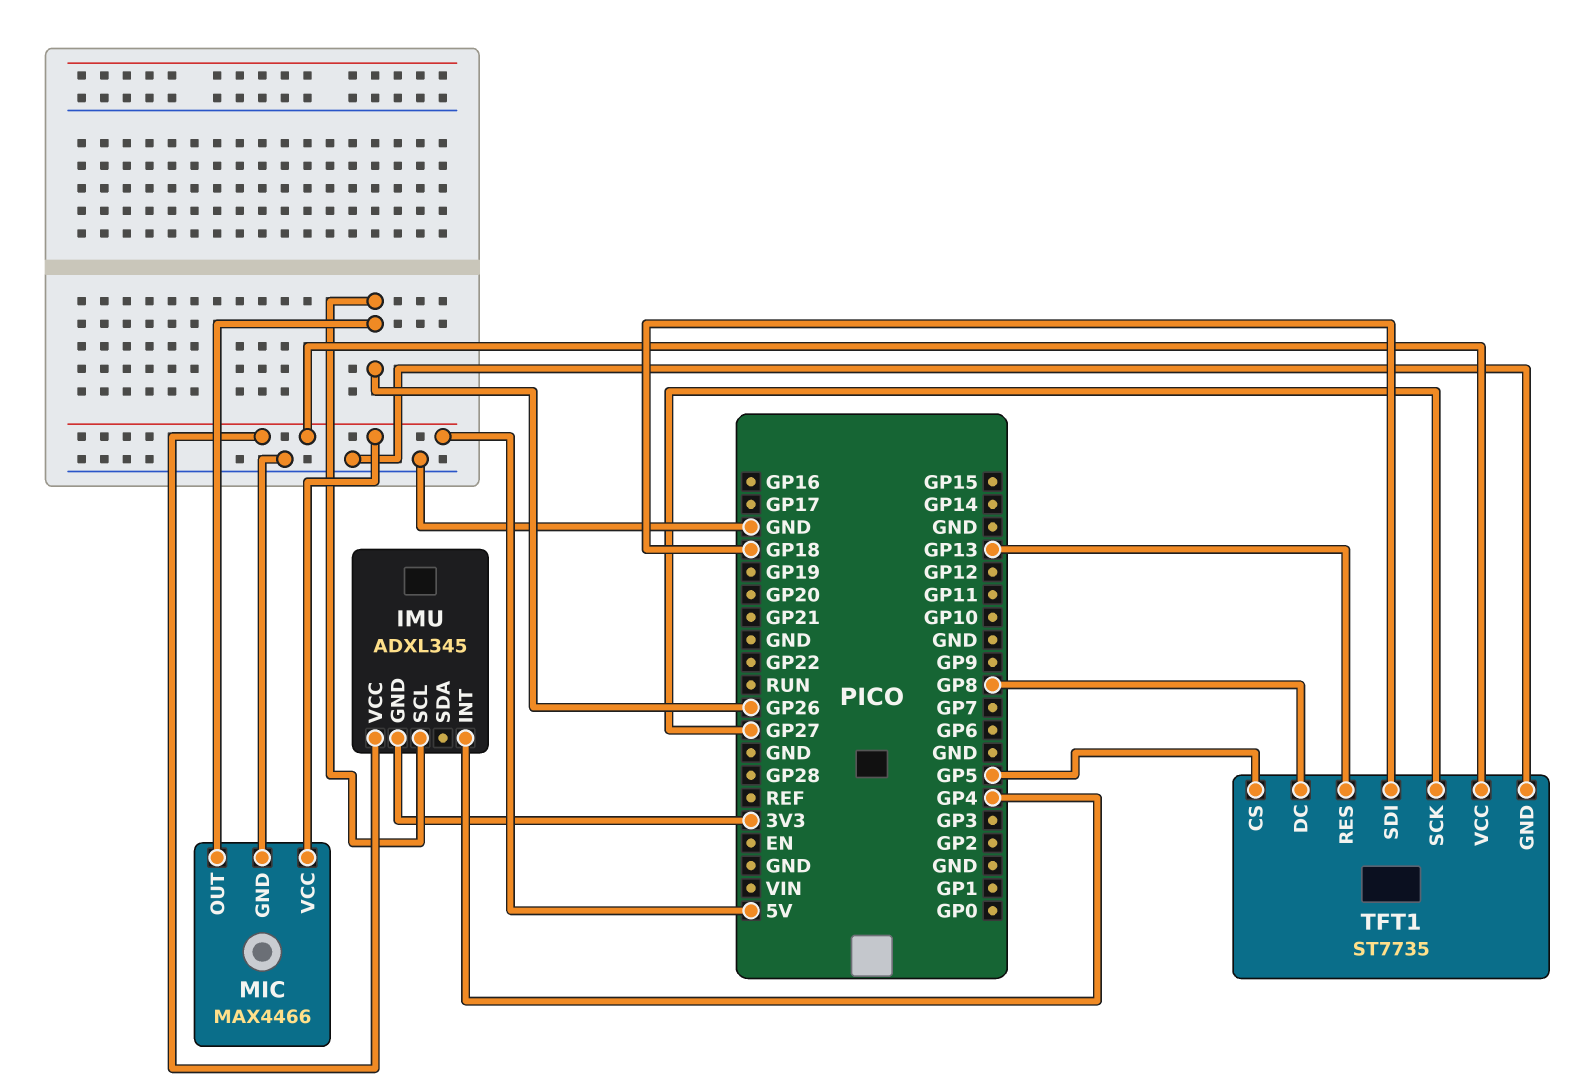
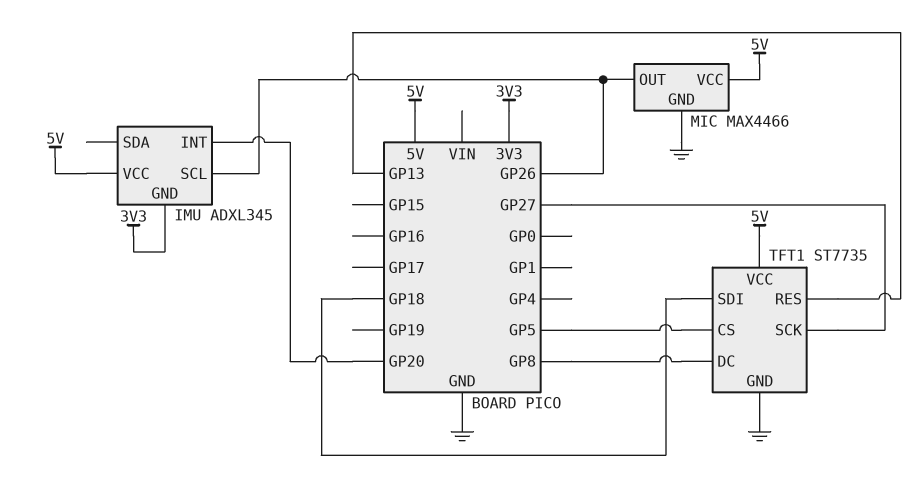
IMU pin INT: GP4 -> GP20

